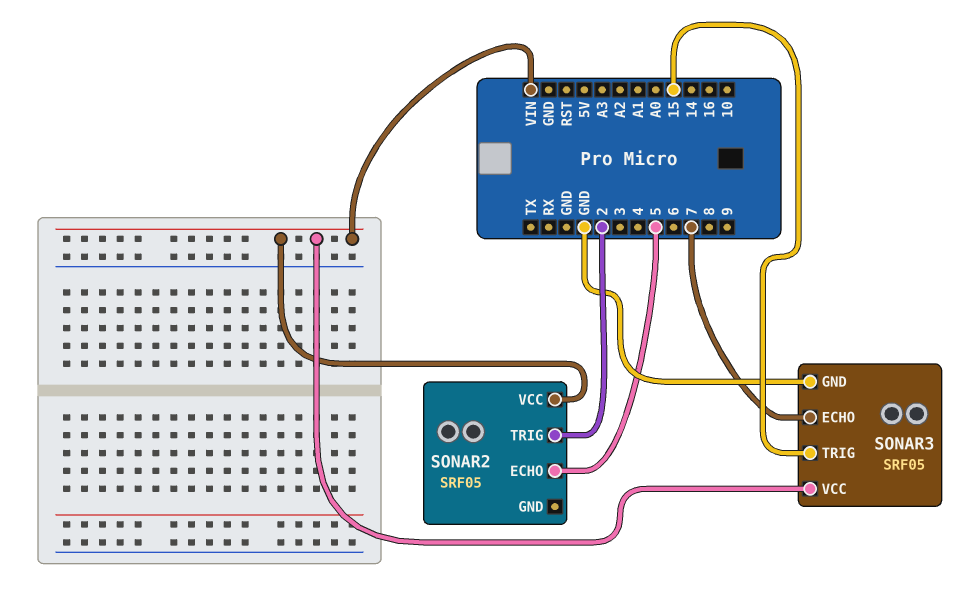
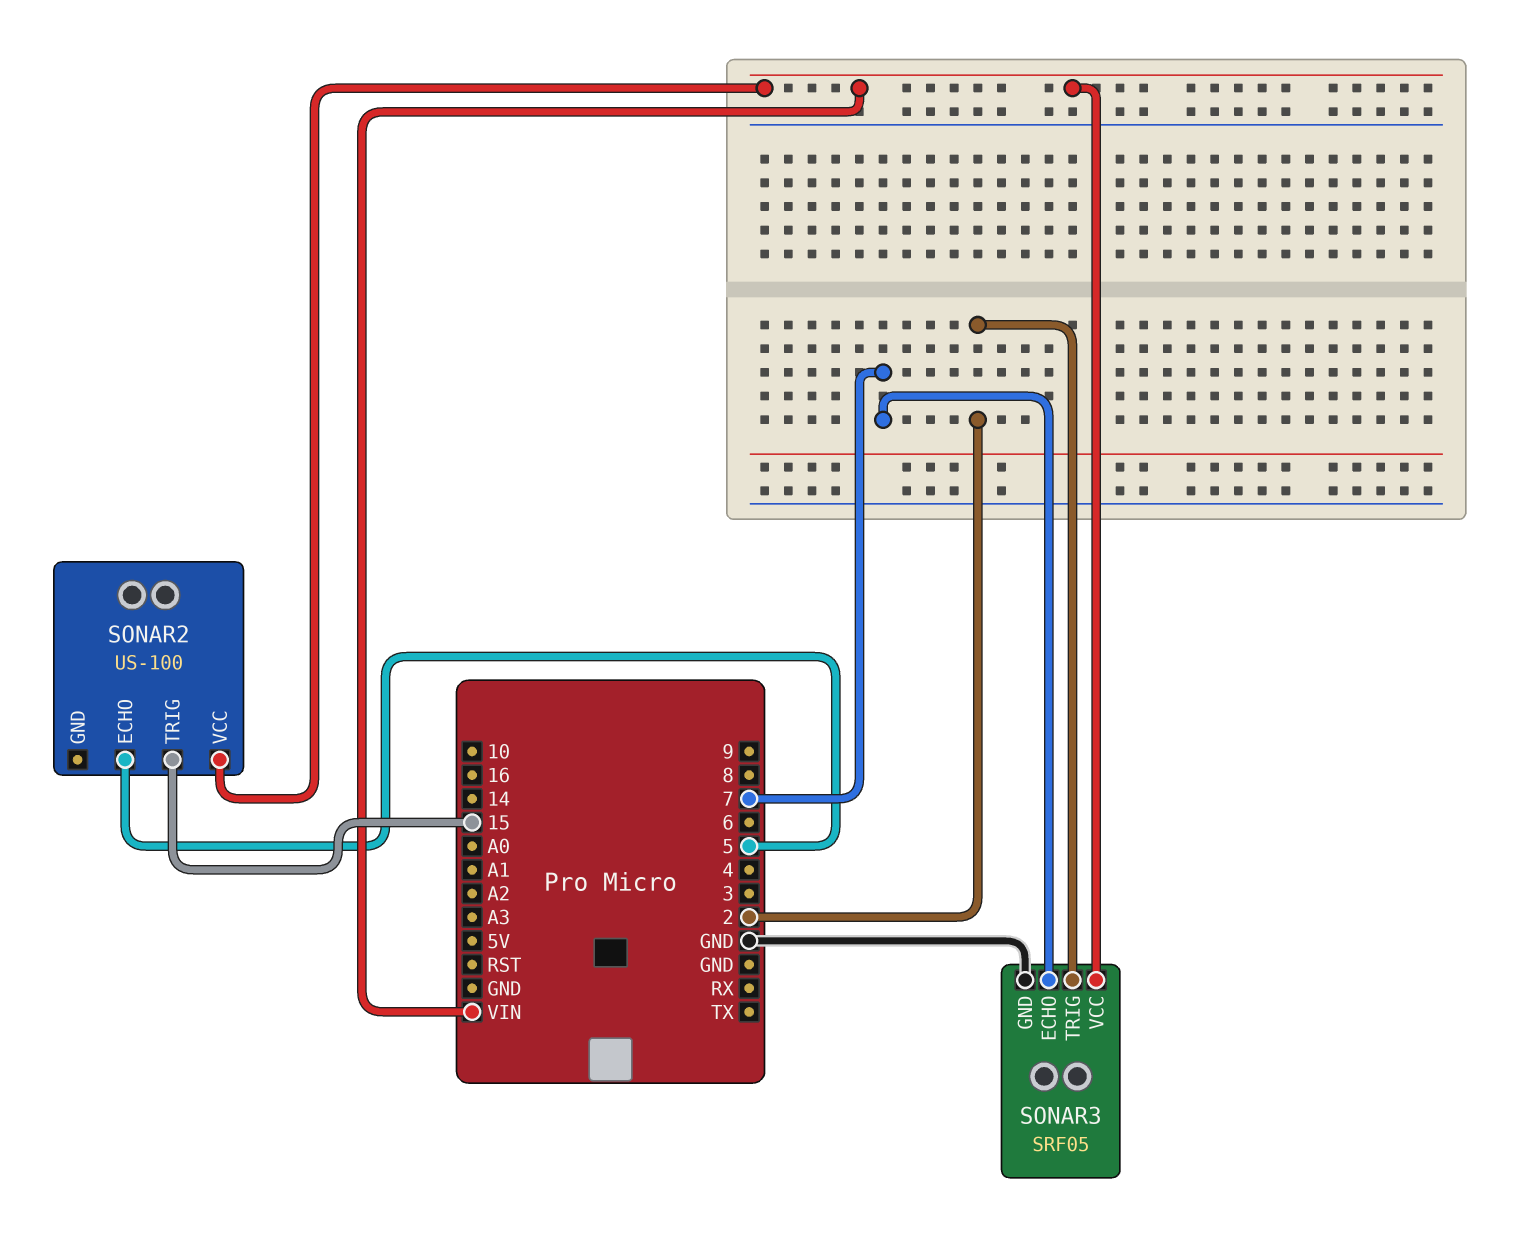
SONAR2: SRF05 -> US-100
SONAR2 pin TRIG: 2 -> 15
SONAR3 pin TRIG: 15 -> 2

